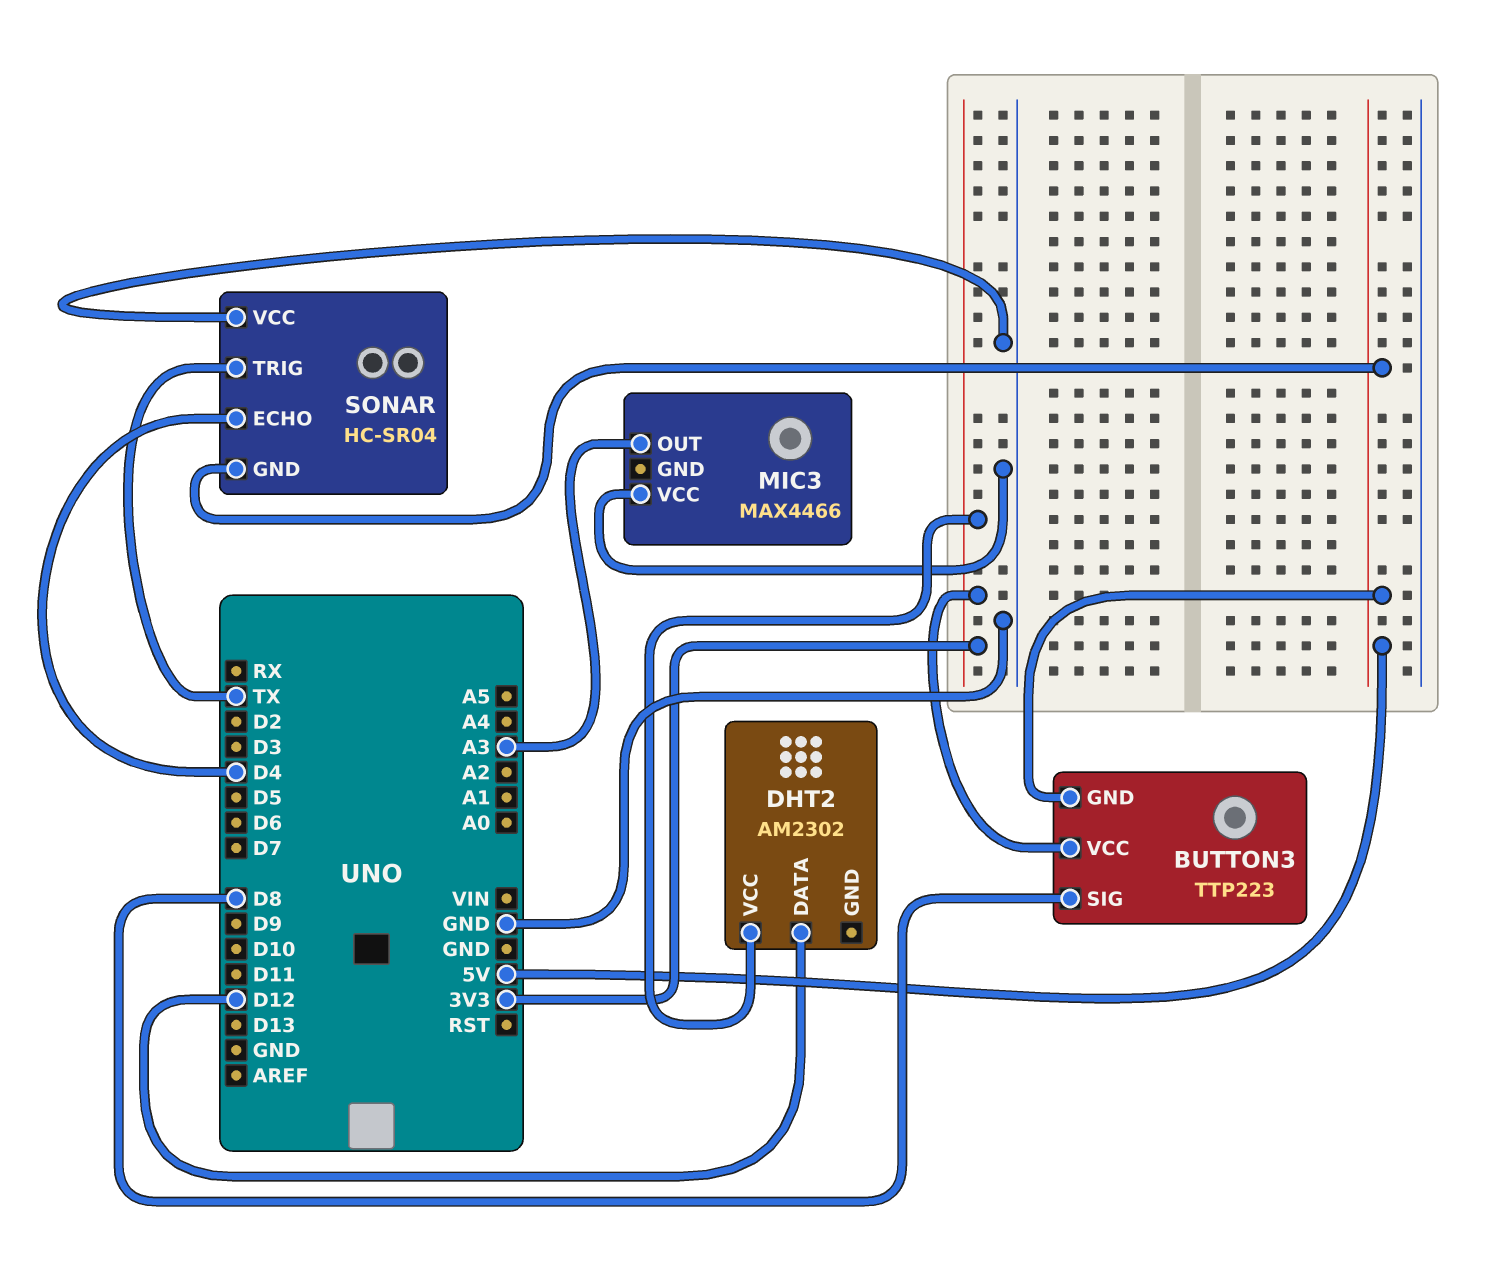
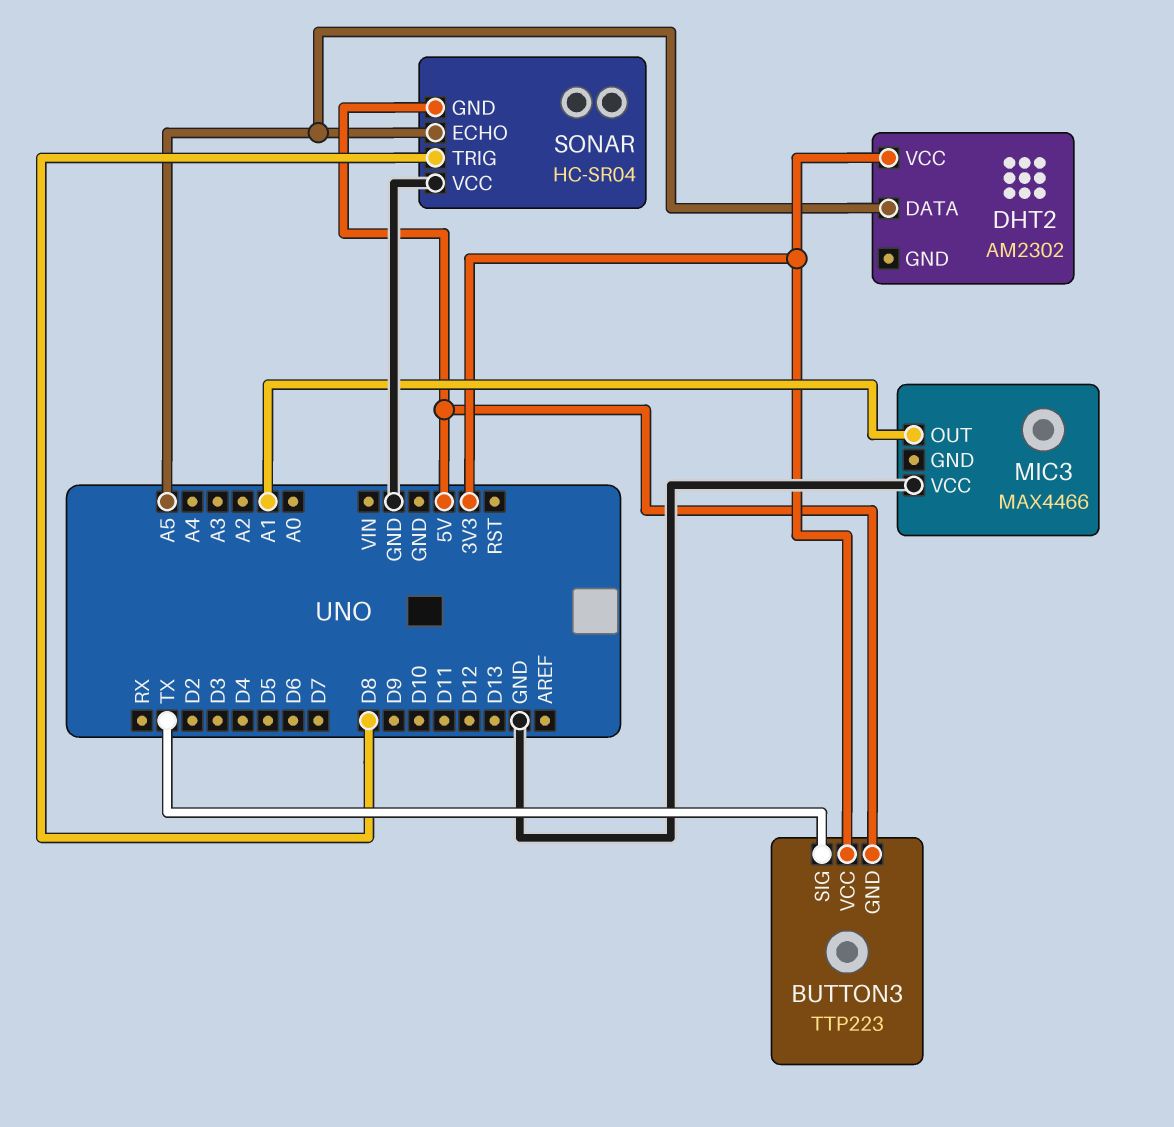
BUTTON3 pin SIG: D8 -> TX
DHT2 pin DATA: D12 -> A5
MIC3 pin OUT: A3 -> A1
SONAR pin ECHO: D4 -> A5
SONAR pin TRIG: TX -> D8

